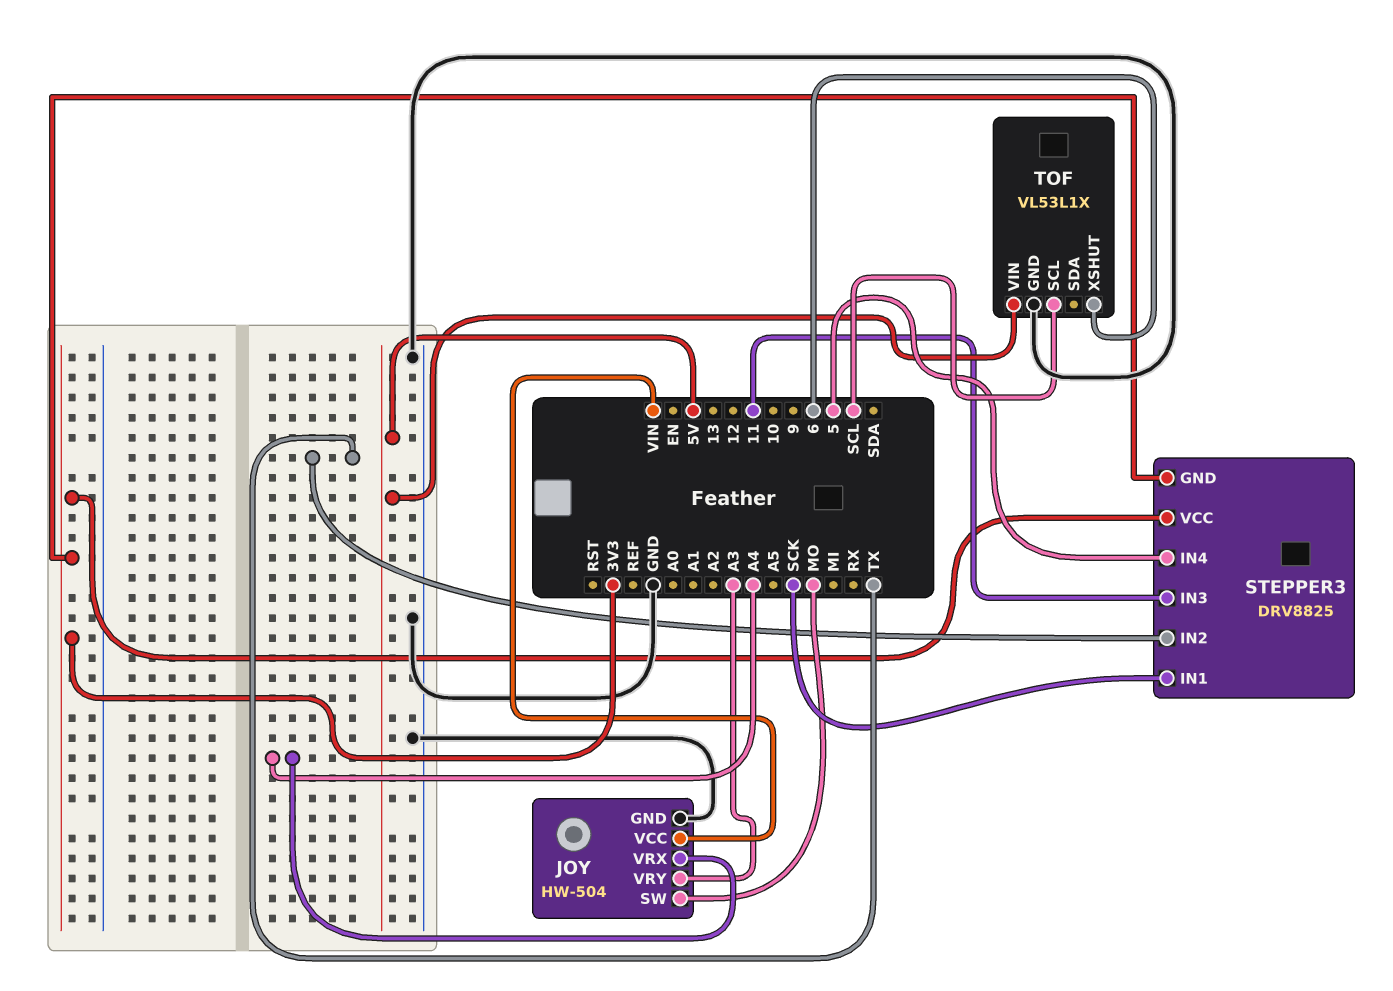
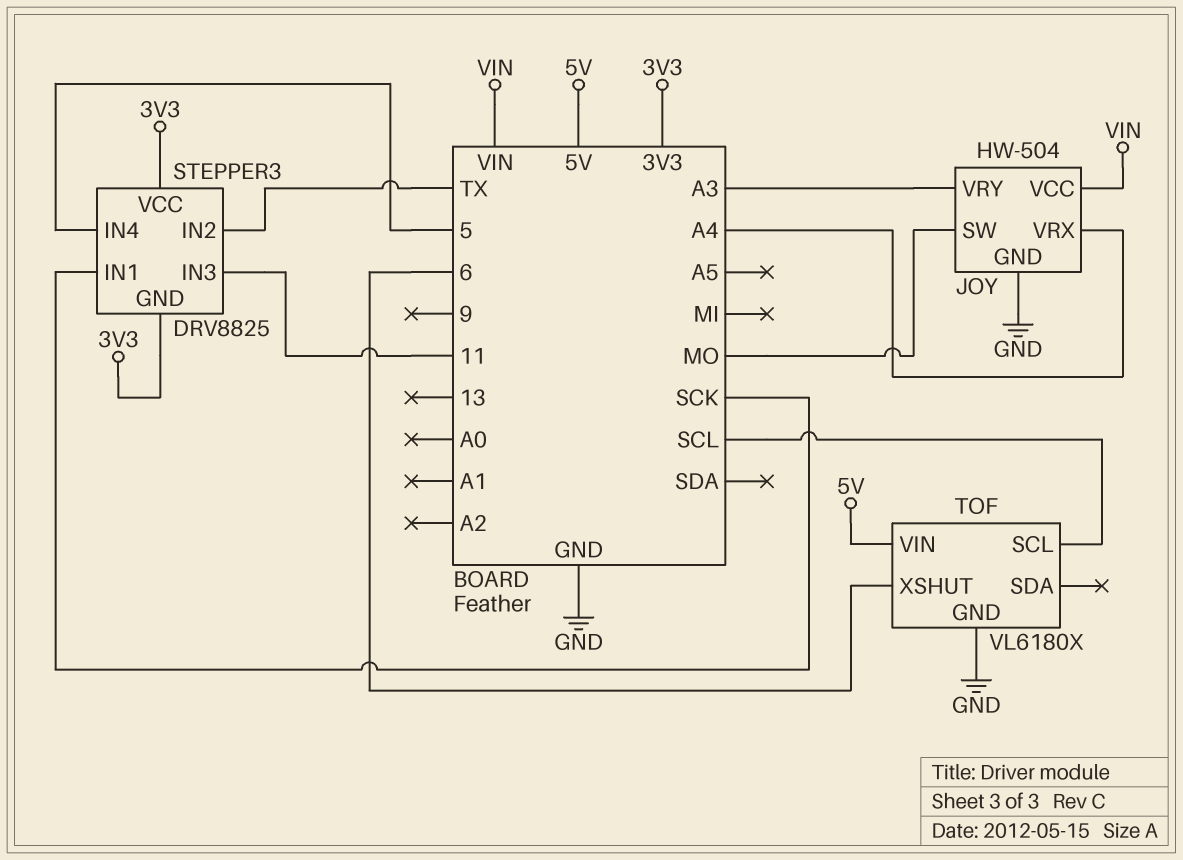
TOF: VL53L1X -> VL6180X

